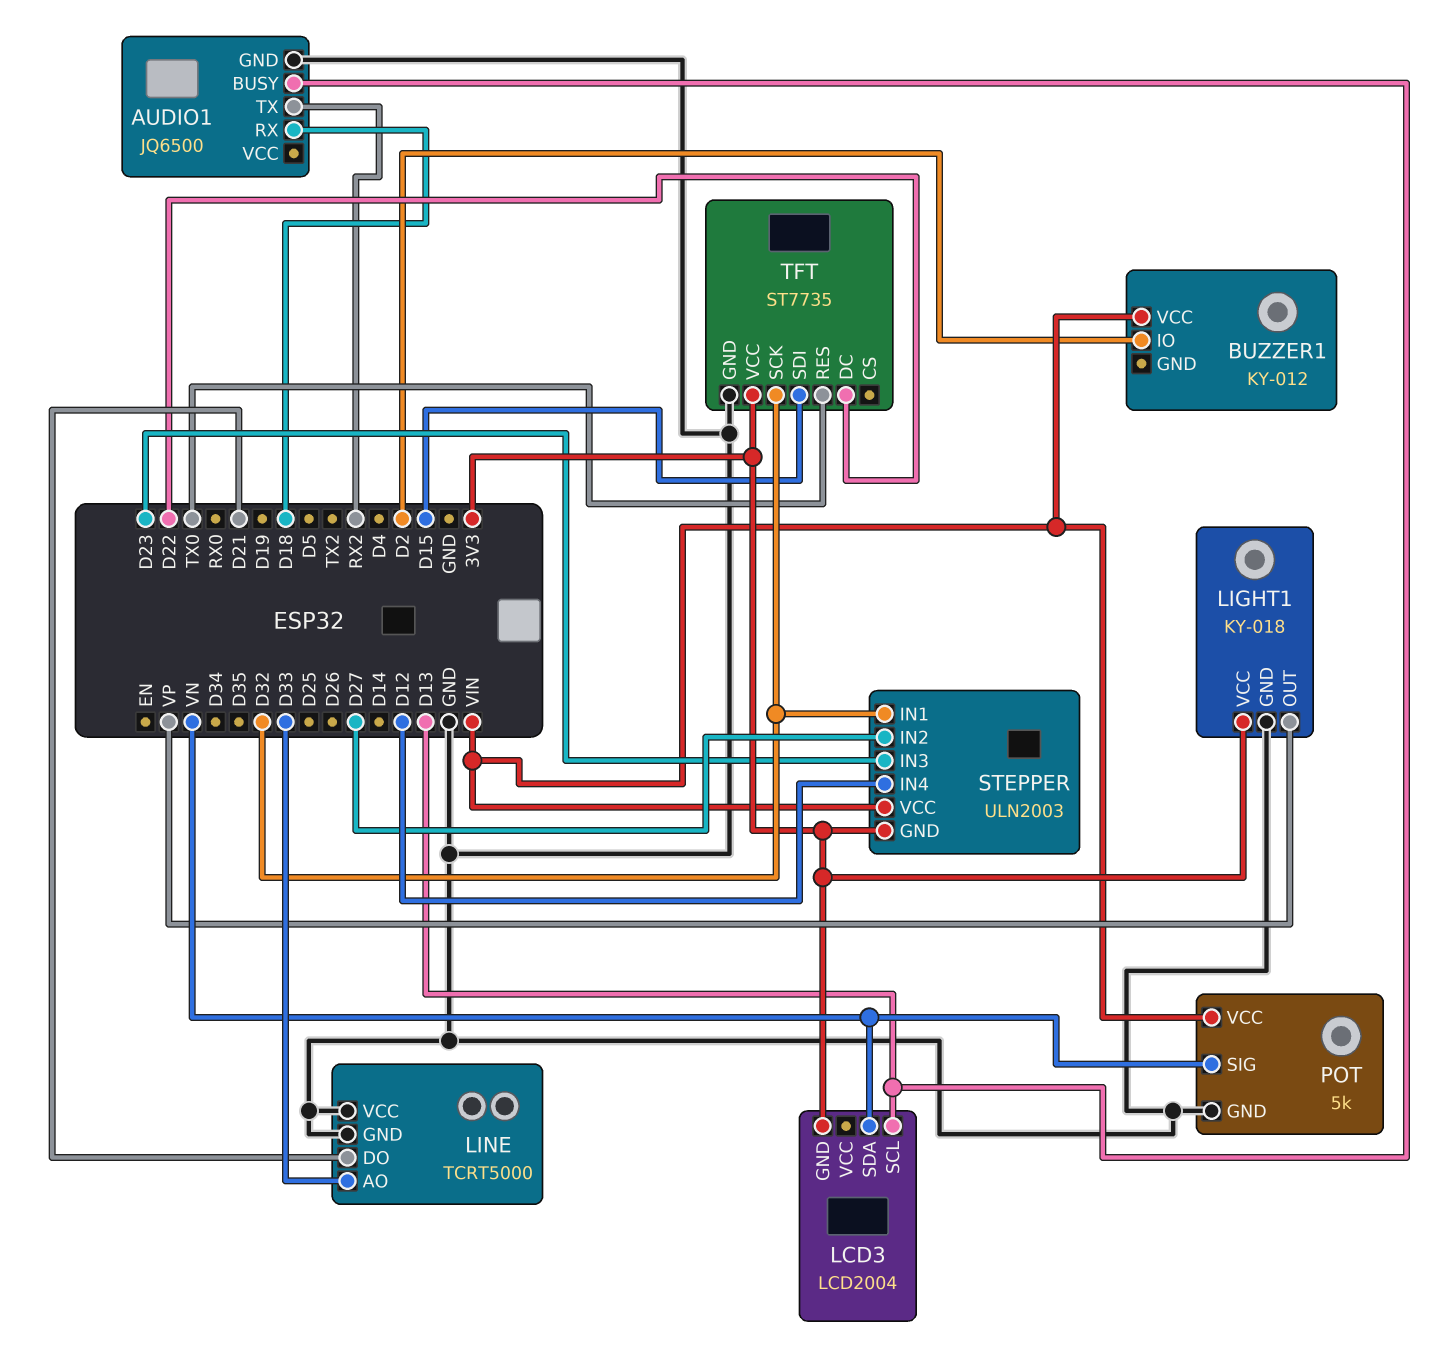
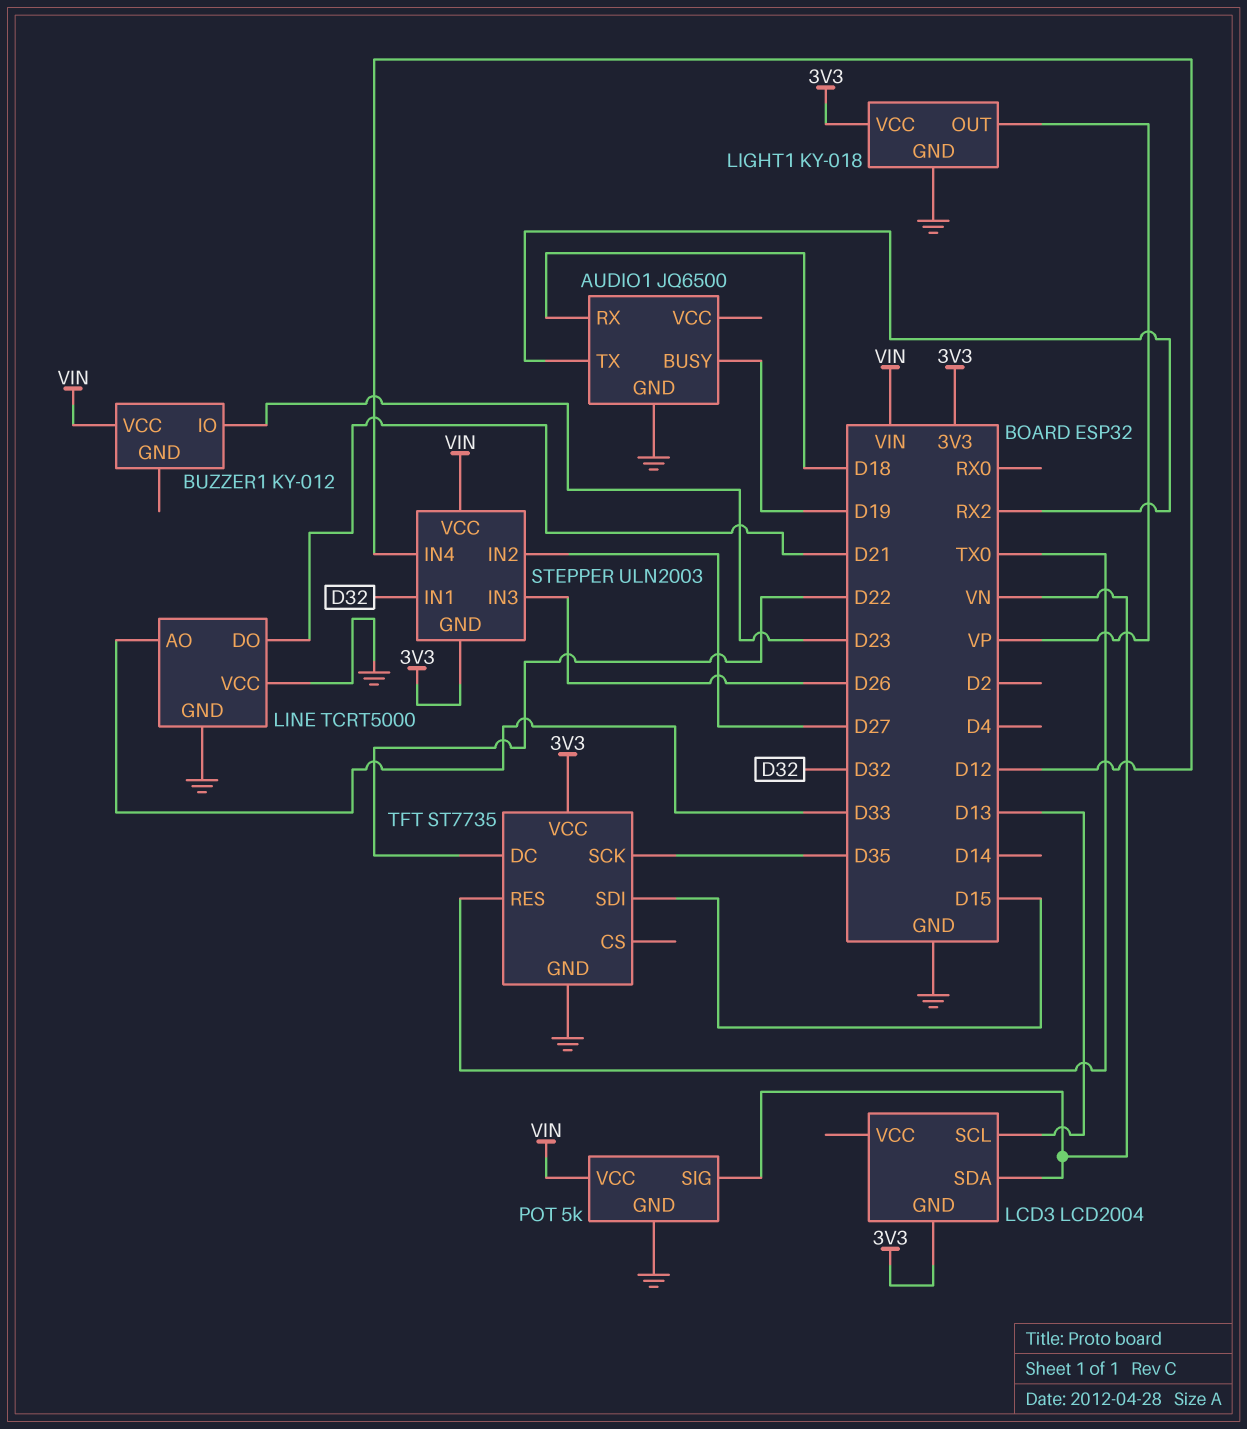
AUDIO1 pin BUSY: D13 -> D19
BUZZER1 pin IO: D2 -> D23
STEPPER pin IN3: D23 -> D26
TFT pin SCK: D32 -> D35

